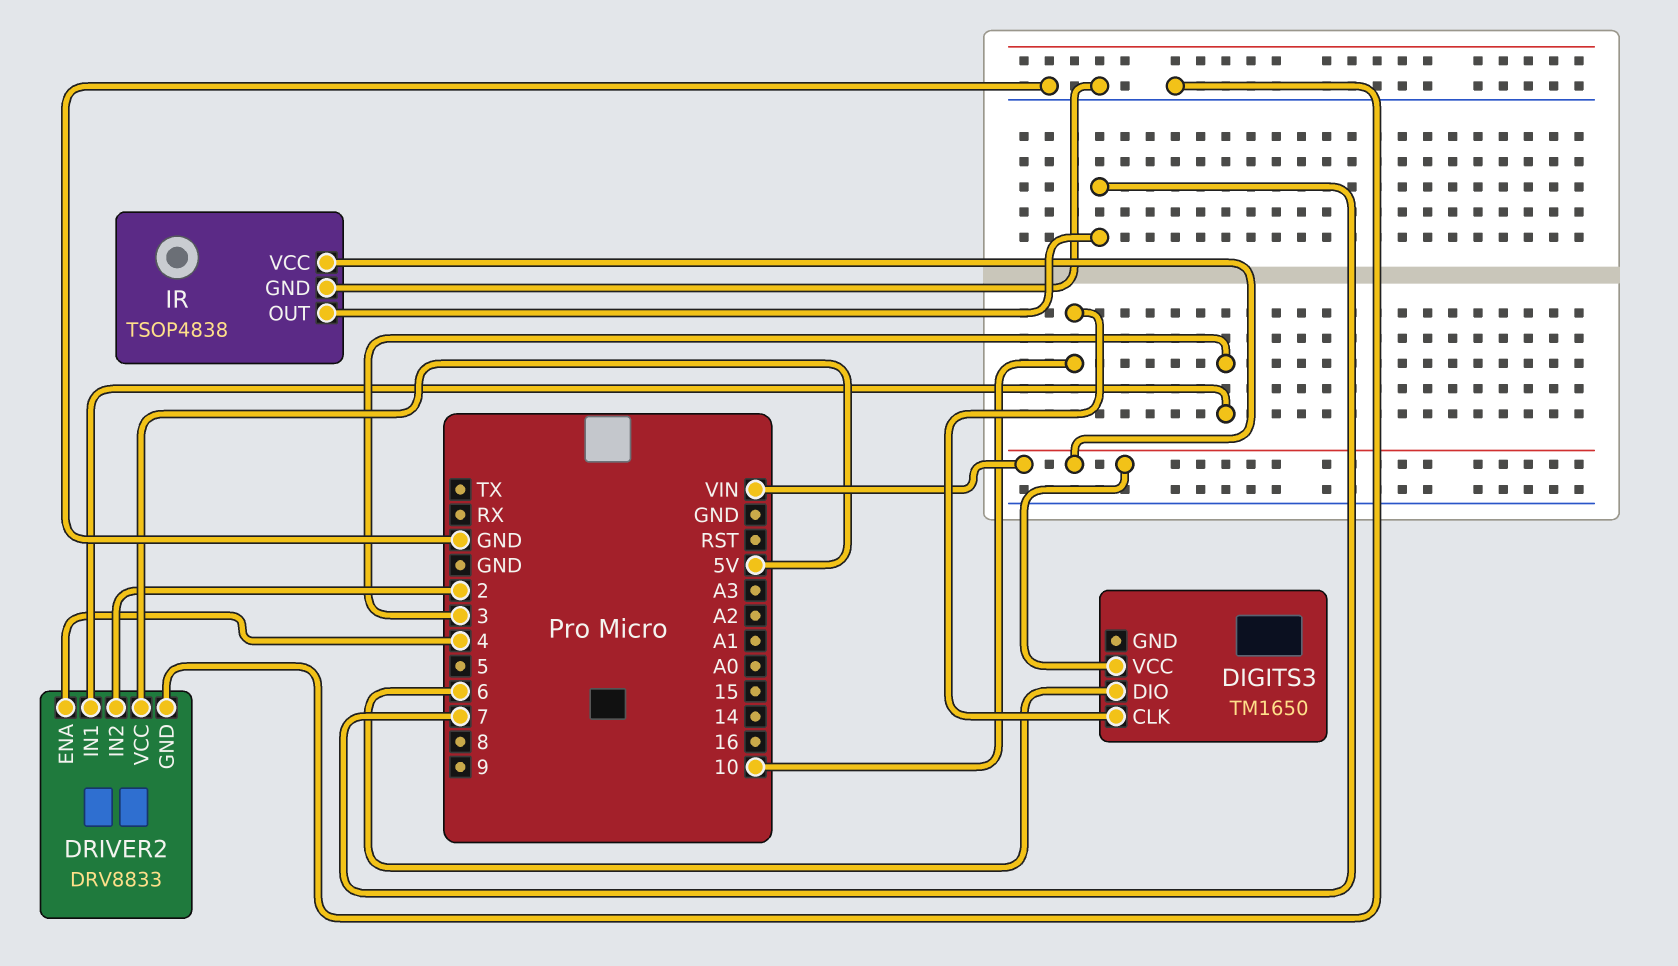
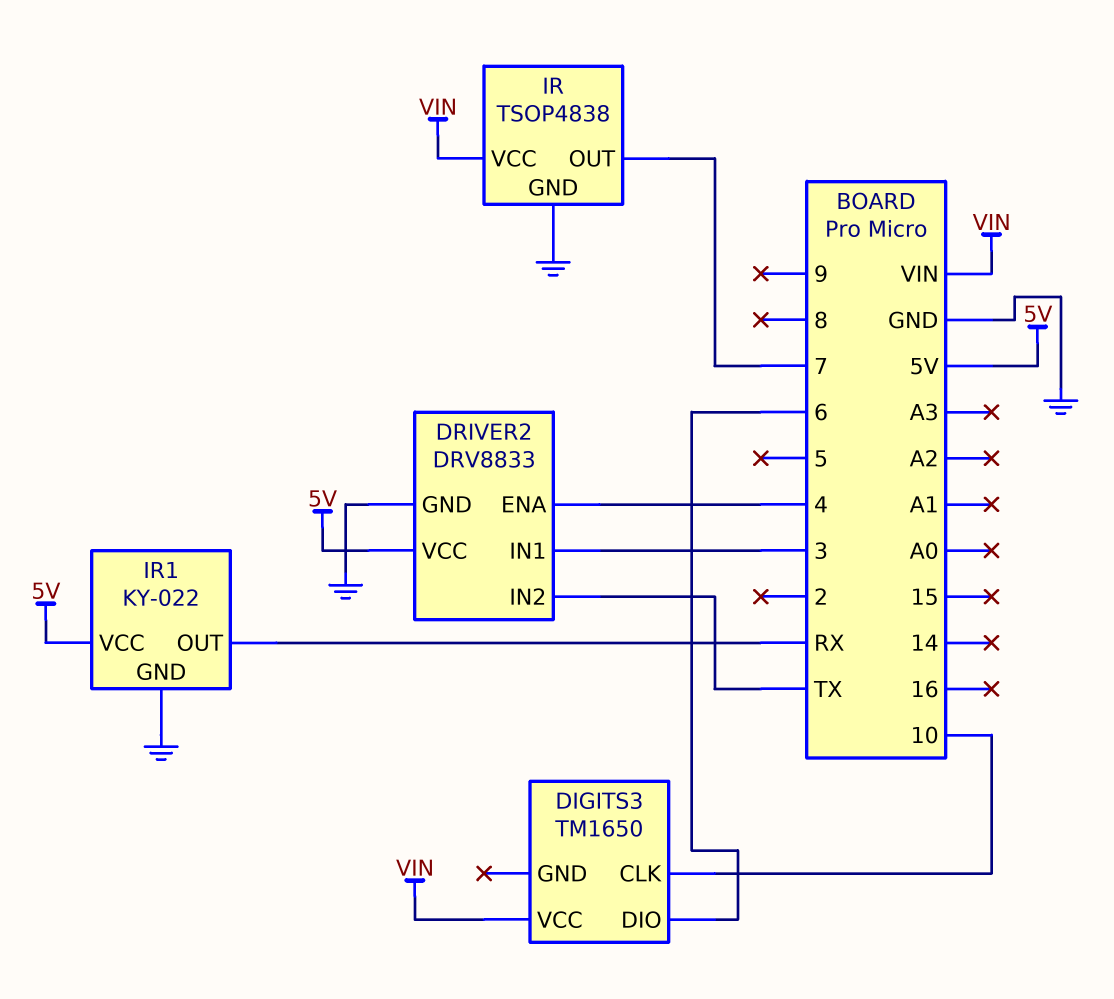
DRIVER2 pin IN2: 2 -> TX
IR1: none -> KY-022
IR1 pin GND: none -> GND
IR1 pin OUT: none -> RX
IR1 pin VCC: none -> 5V

